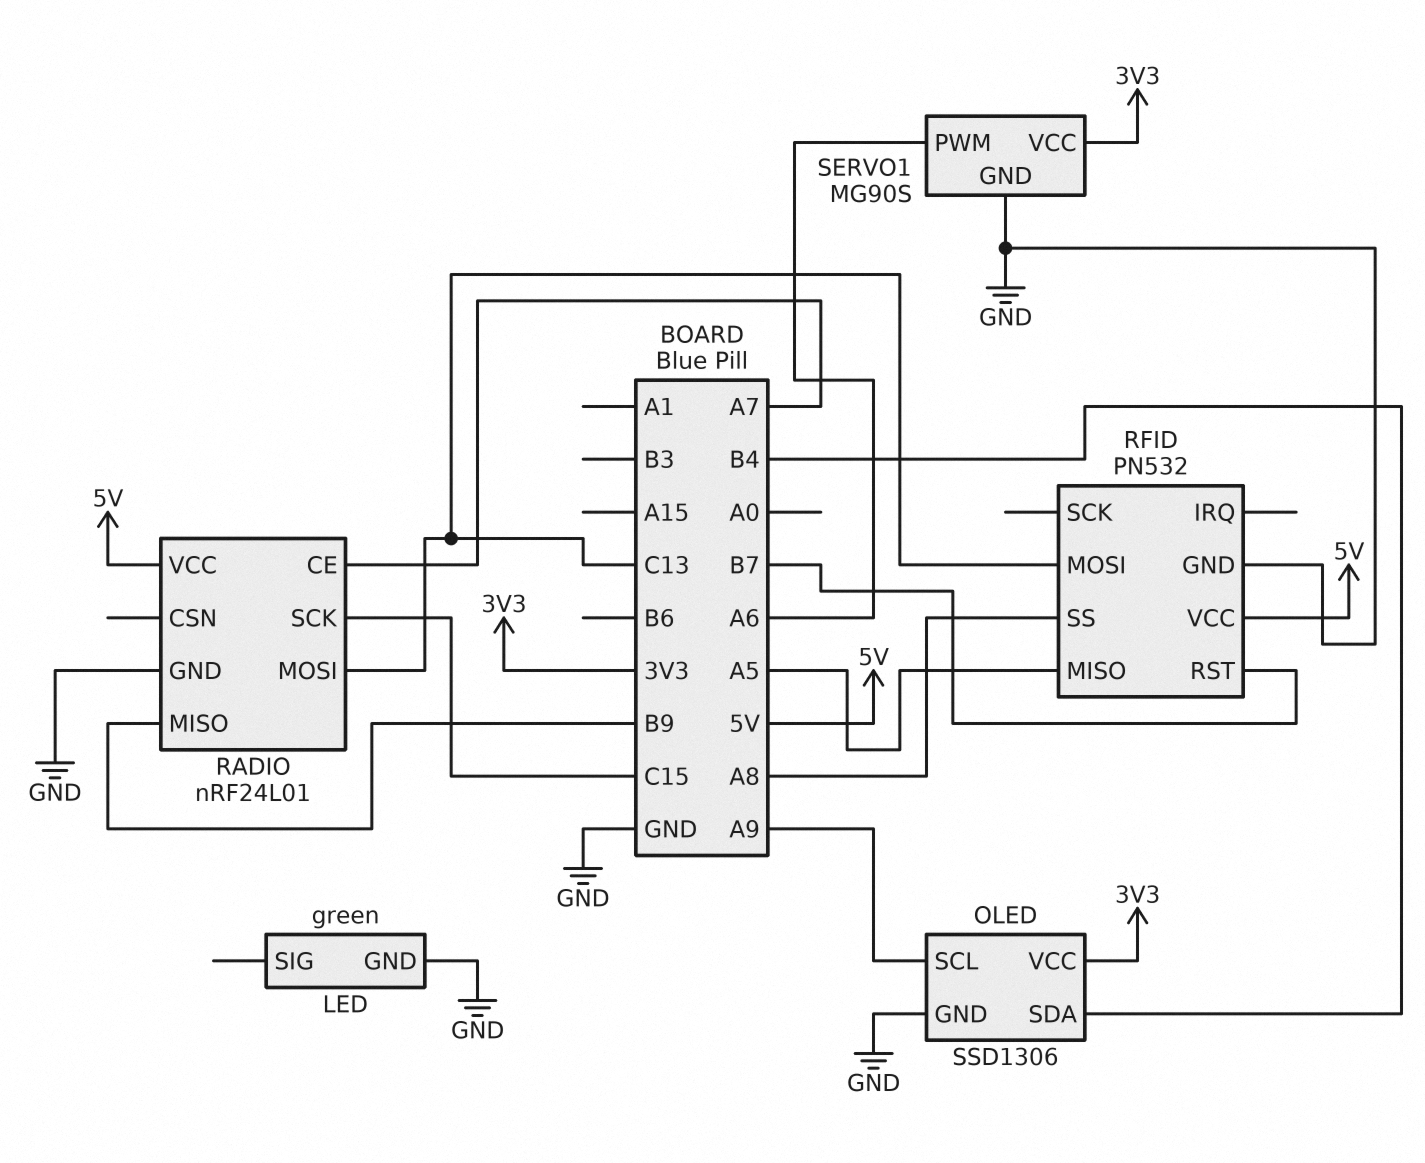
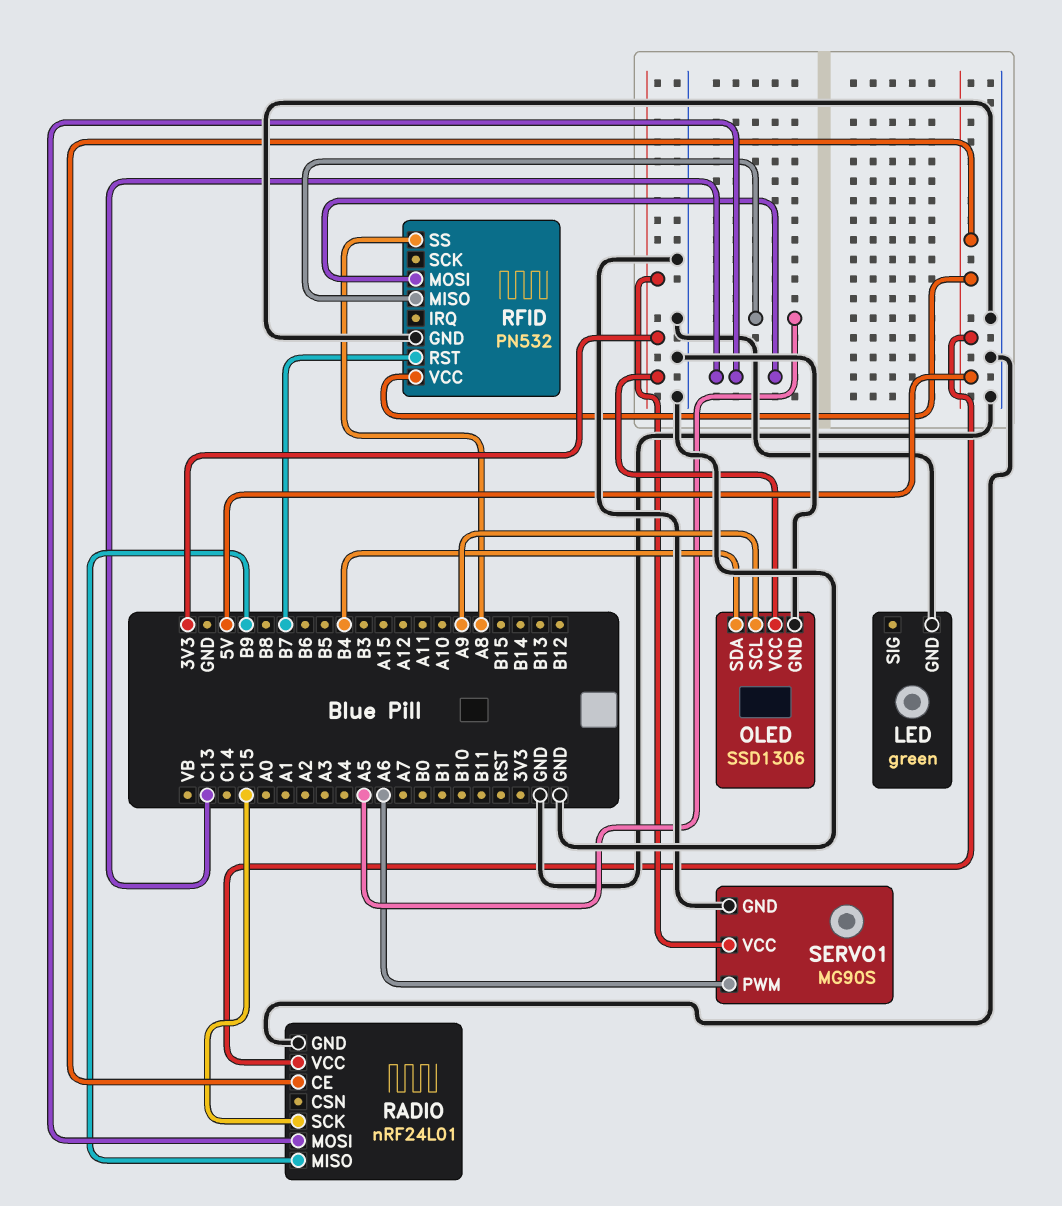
RADIO pin CE: A7 -> 5V

